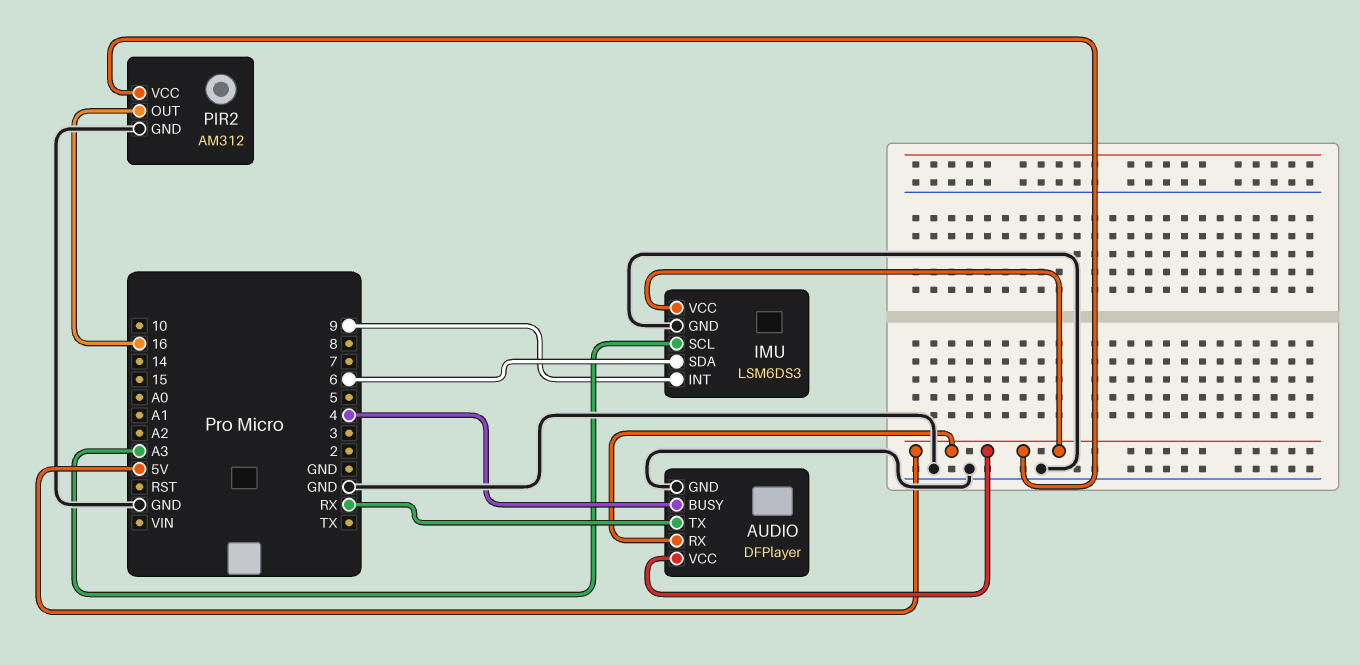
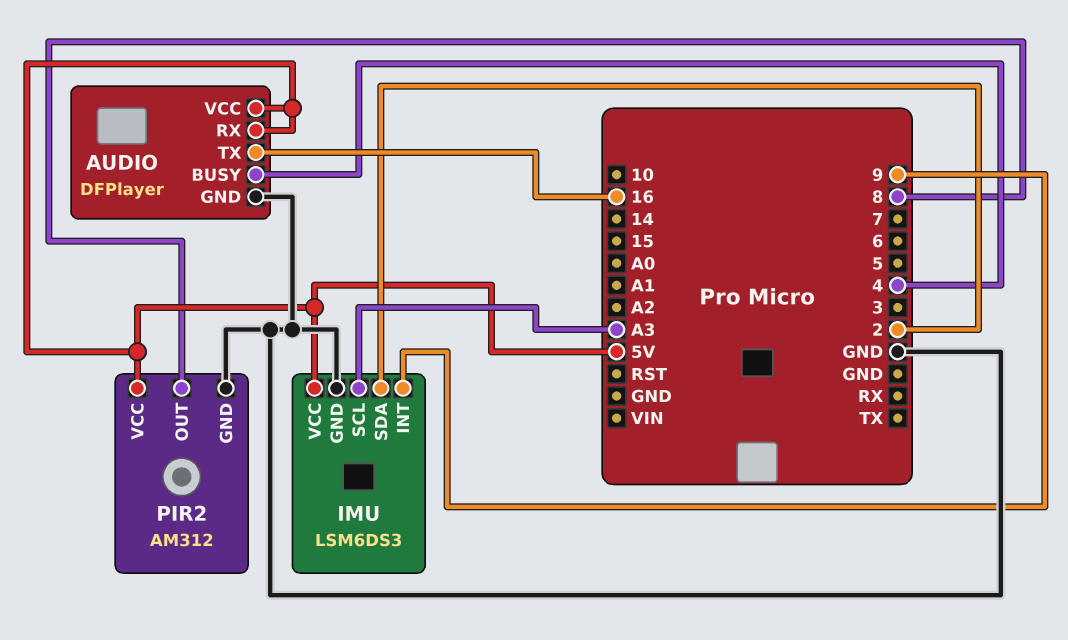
AUDIO pin TX: RX -> 16
IMU pin SDA: 6 -> 2
PIR2 pin OUT: 16 -> 8

